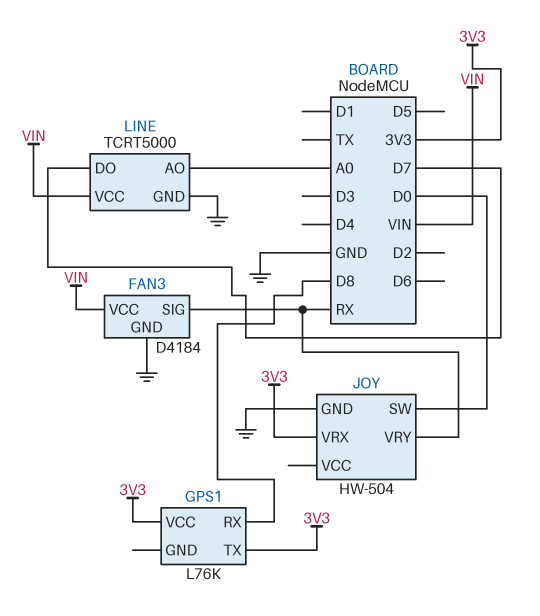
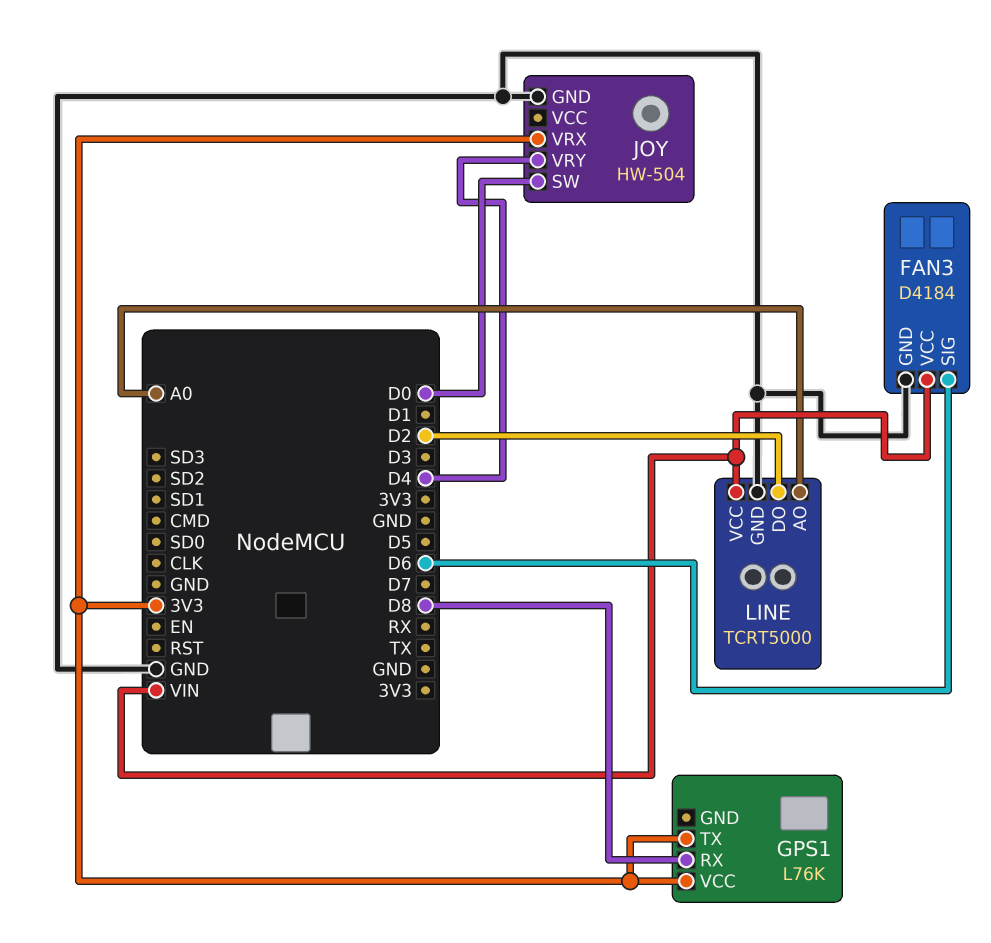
FAN3 pin SIG: RX -> D6
JOY pin VRY: RX -> D4
LINE pin DO: D7 -> D2

